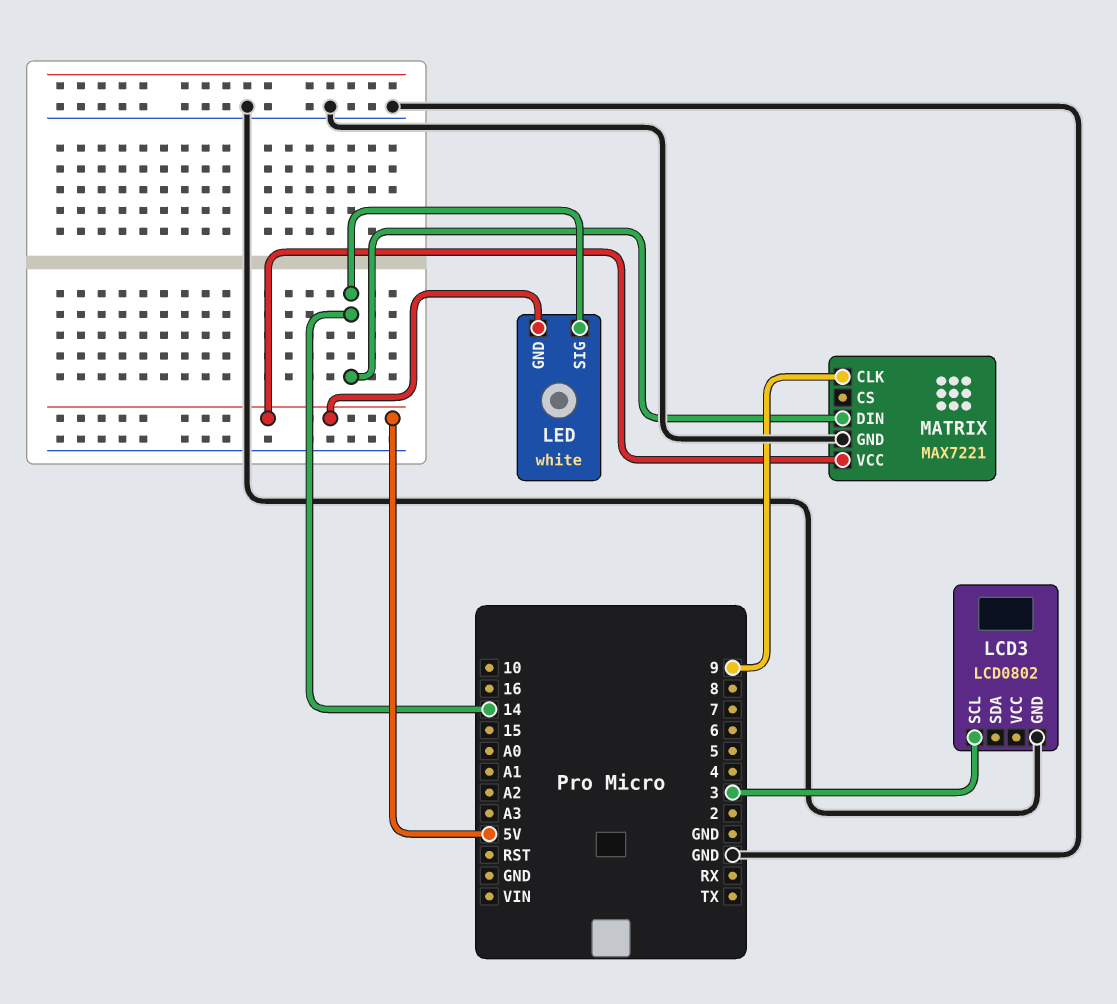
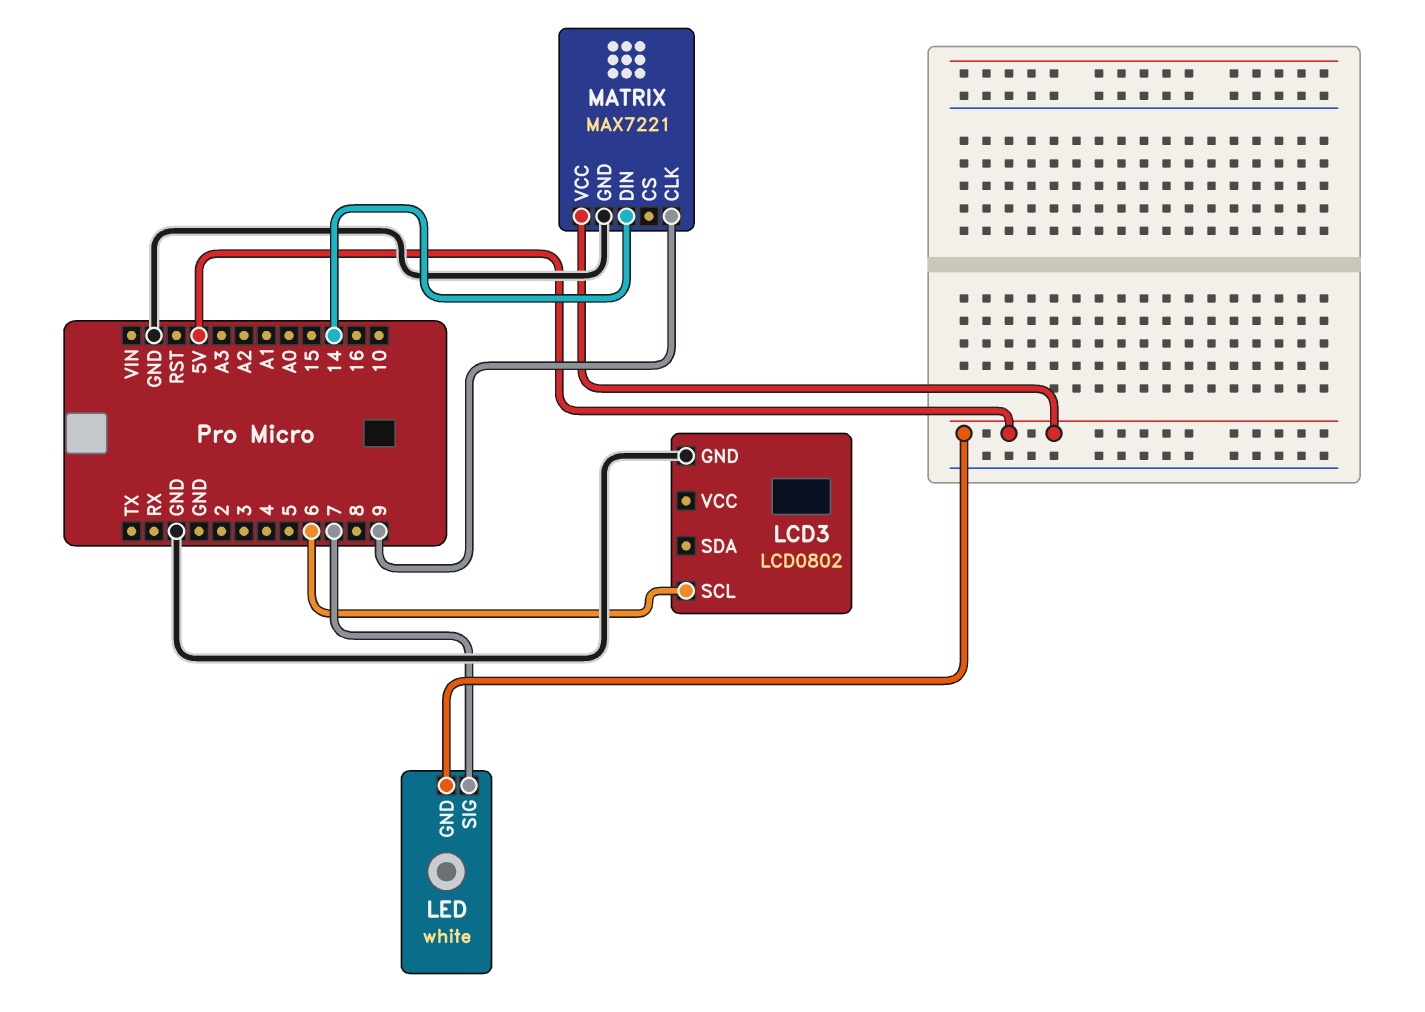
LCD3 pin SCL: 3 -> 6
LED pin SIG: 14 -> 7

